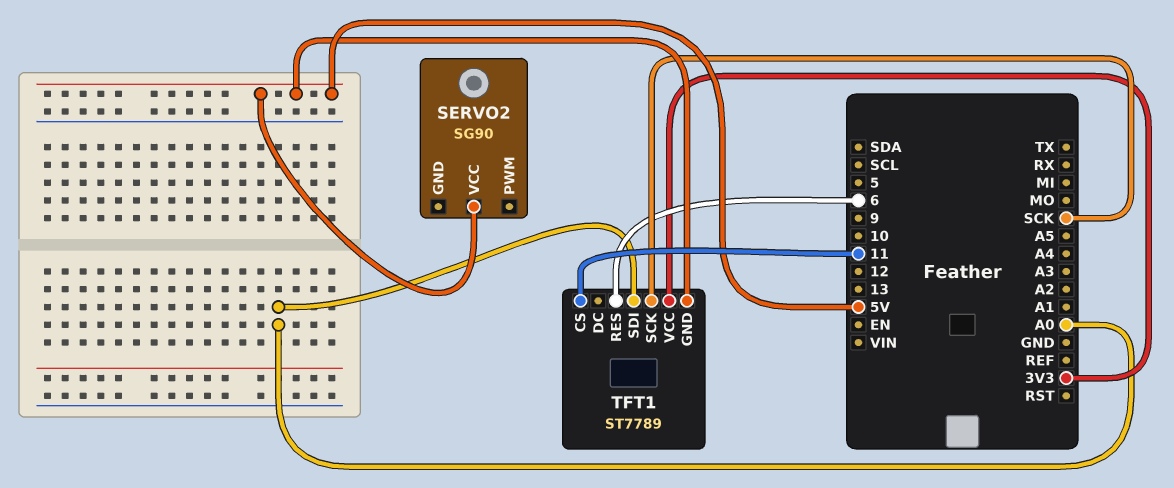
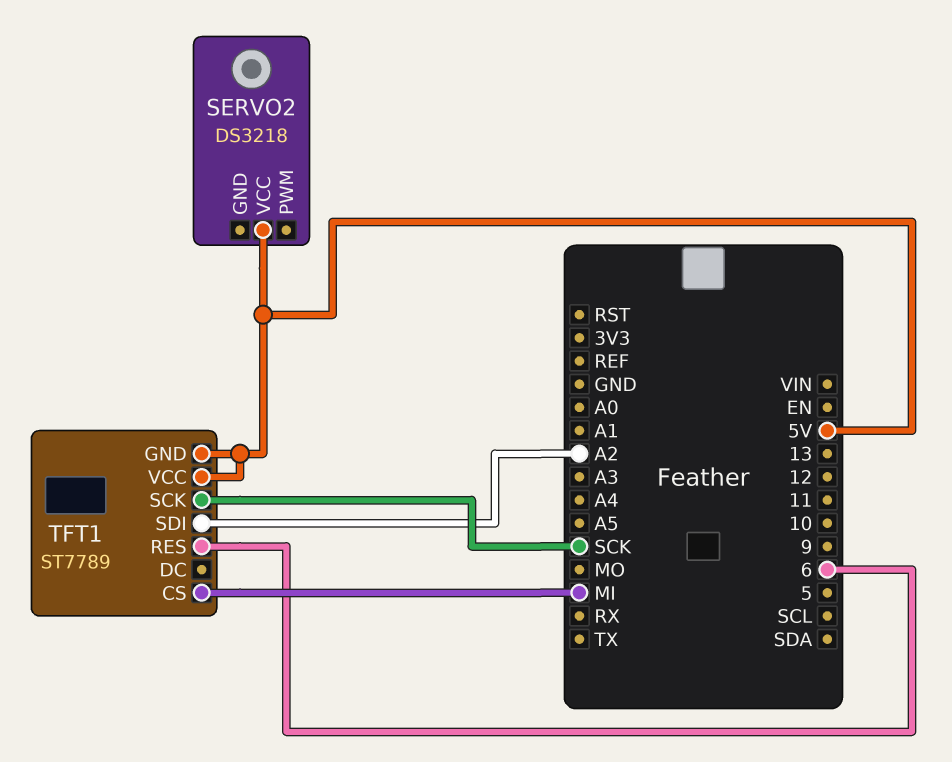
SERVO2: SG90 -> DS3218
TFT1 pin CS: 11 -> MI
TFT1 pin SDI: A0 -> A2
TFT1 pin VCC: 3V3 -> 5V

